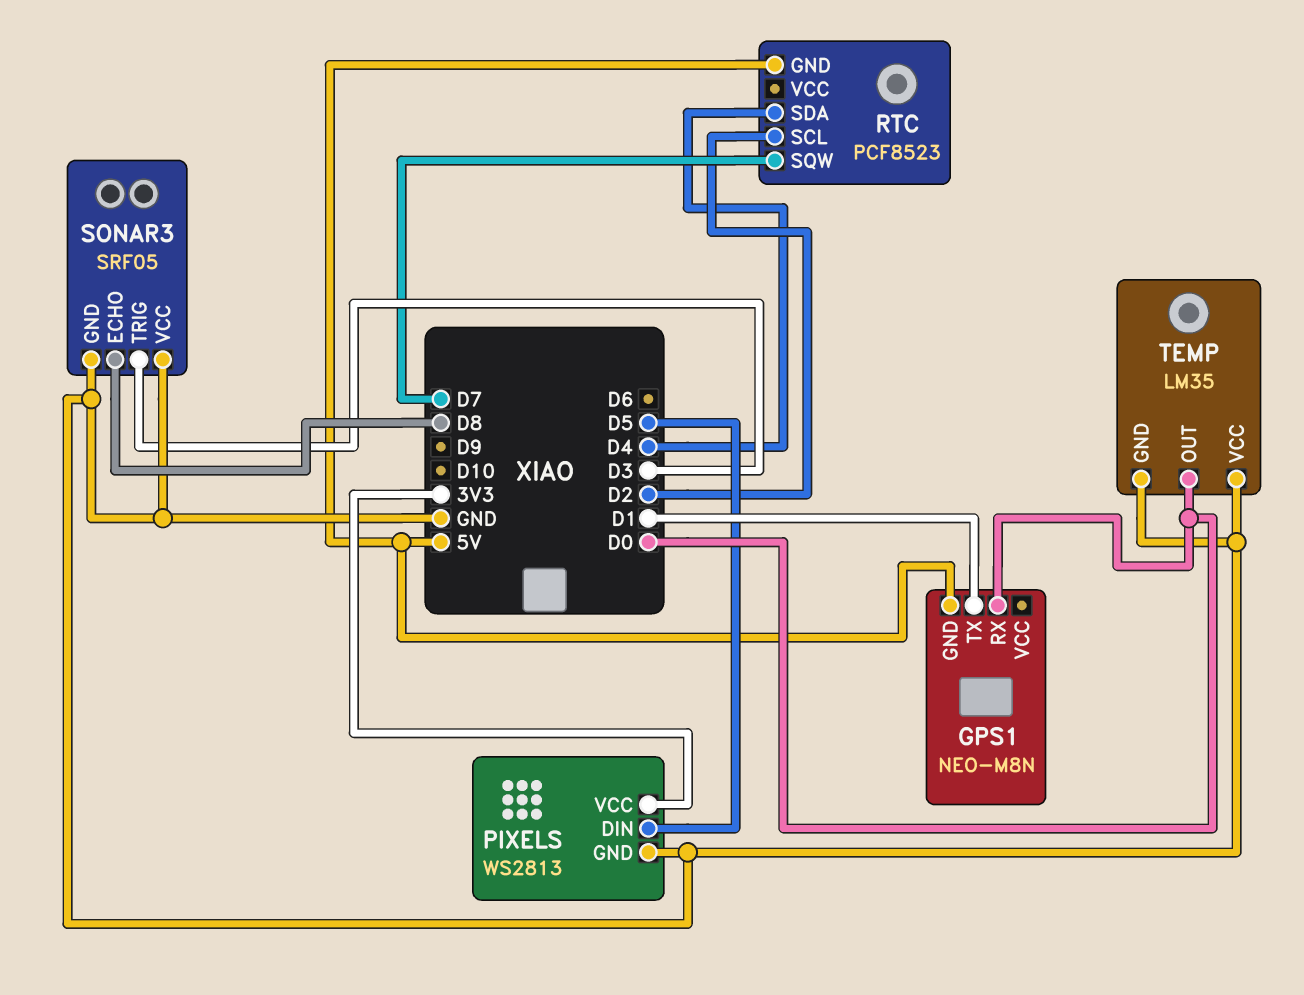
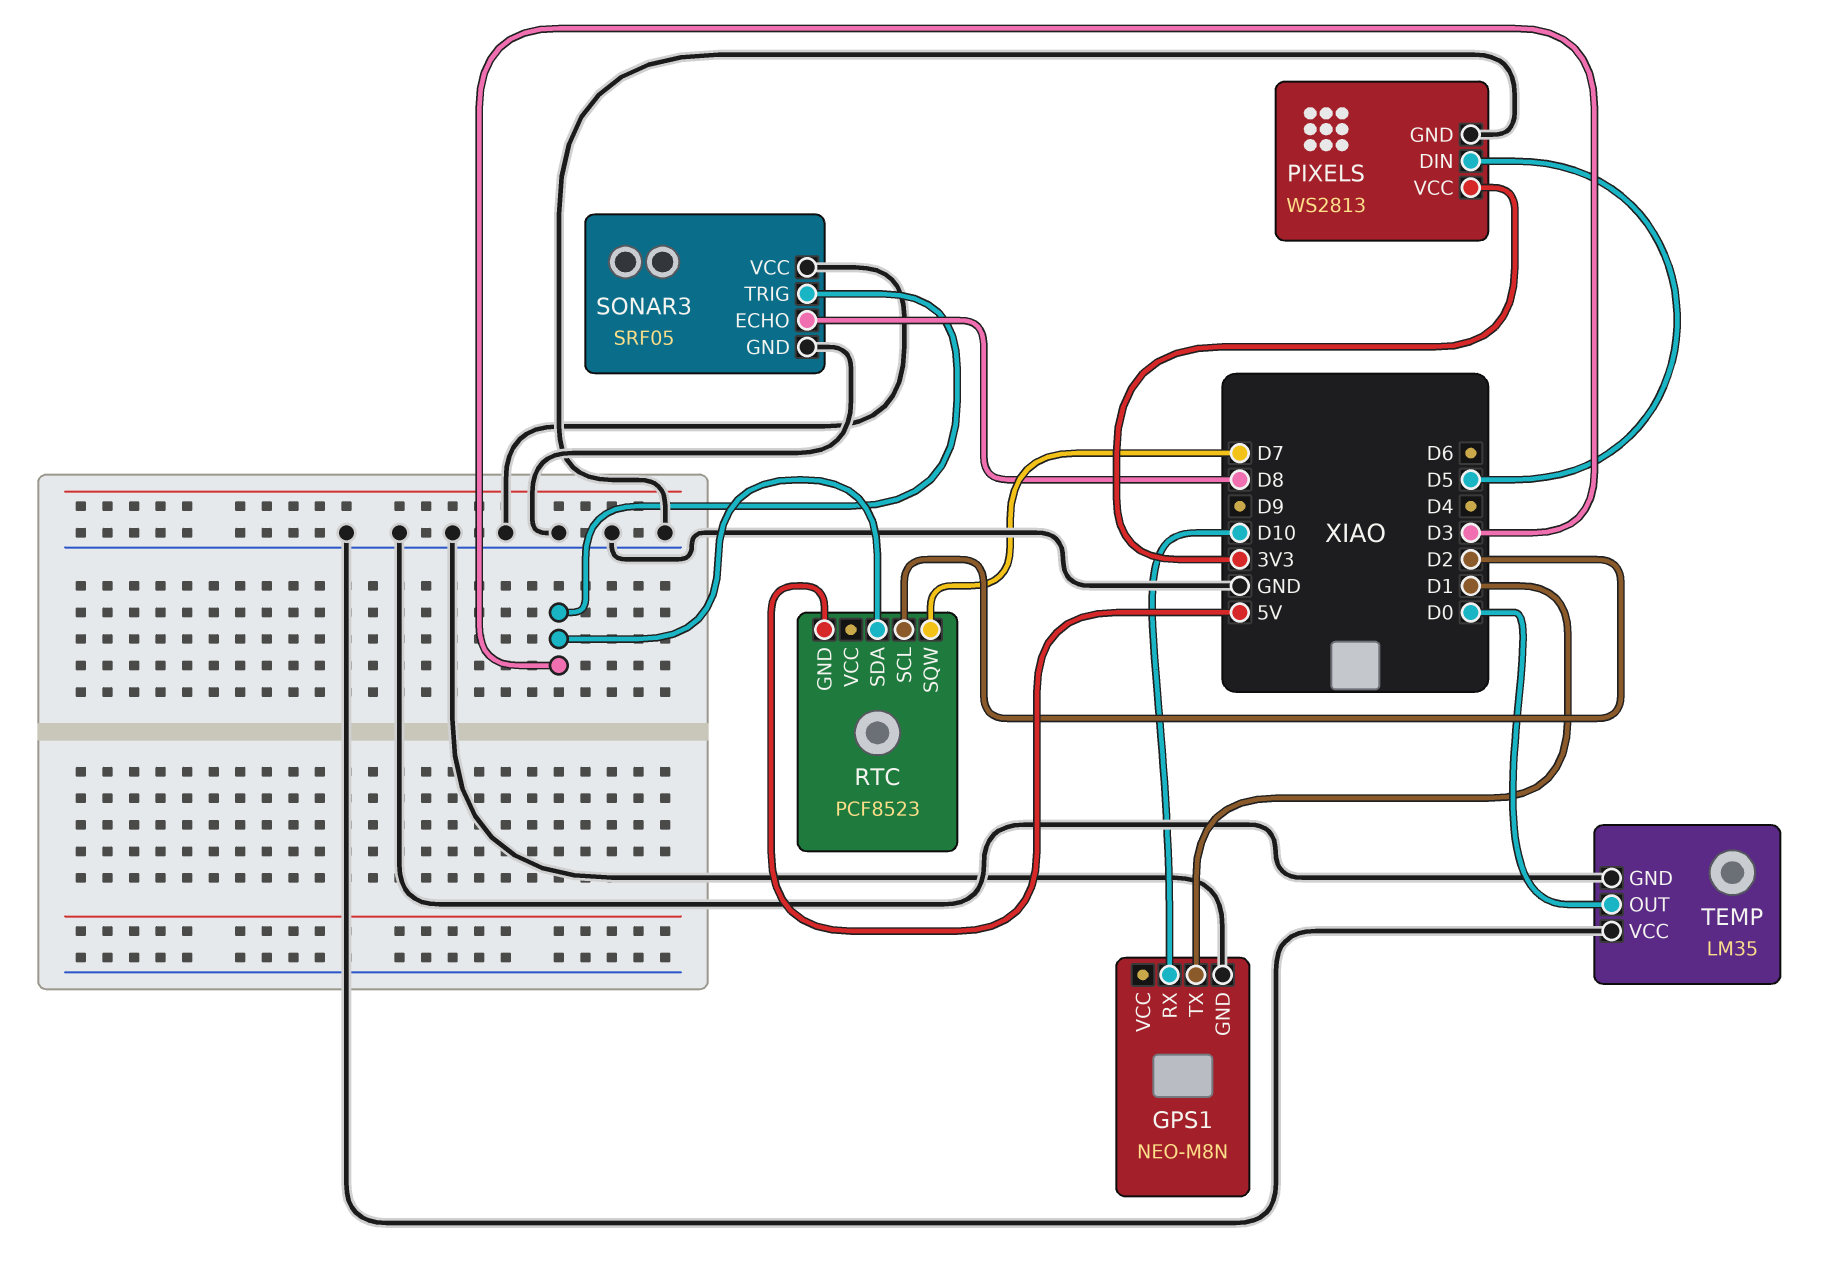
GPS1 pin GND: 5V -> GND
GPS1 pin RX: D0 -> D10
RTC pin SDA: D4 -> D3

